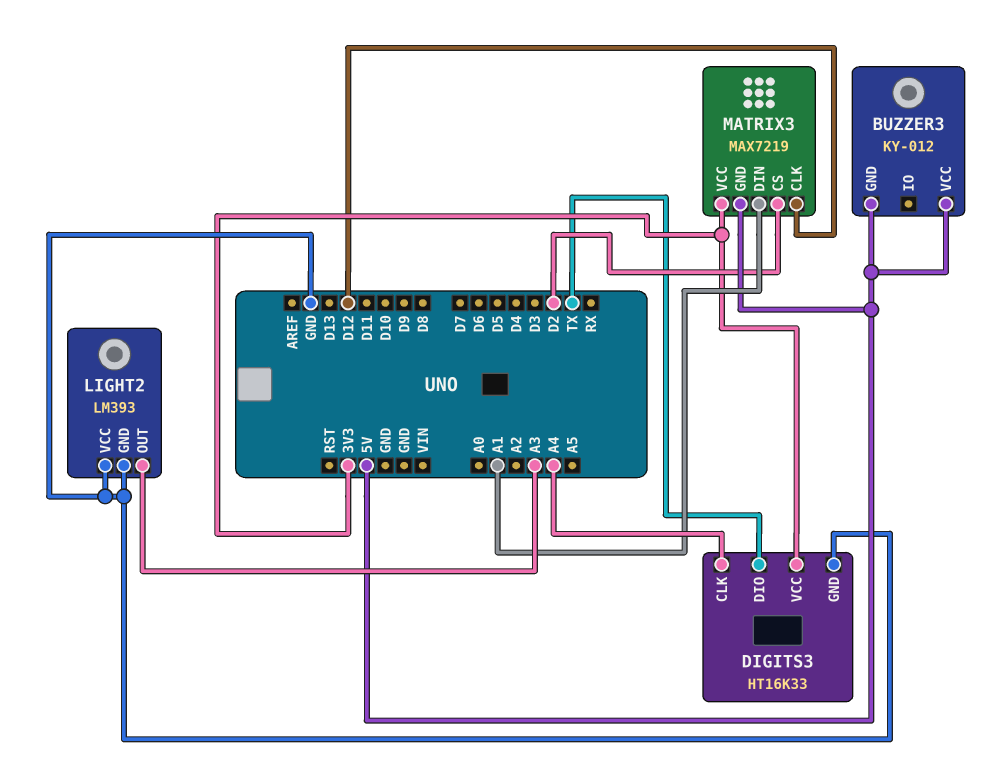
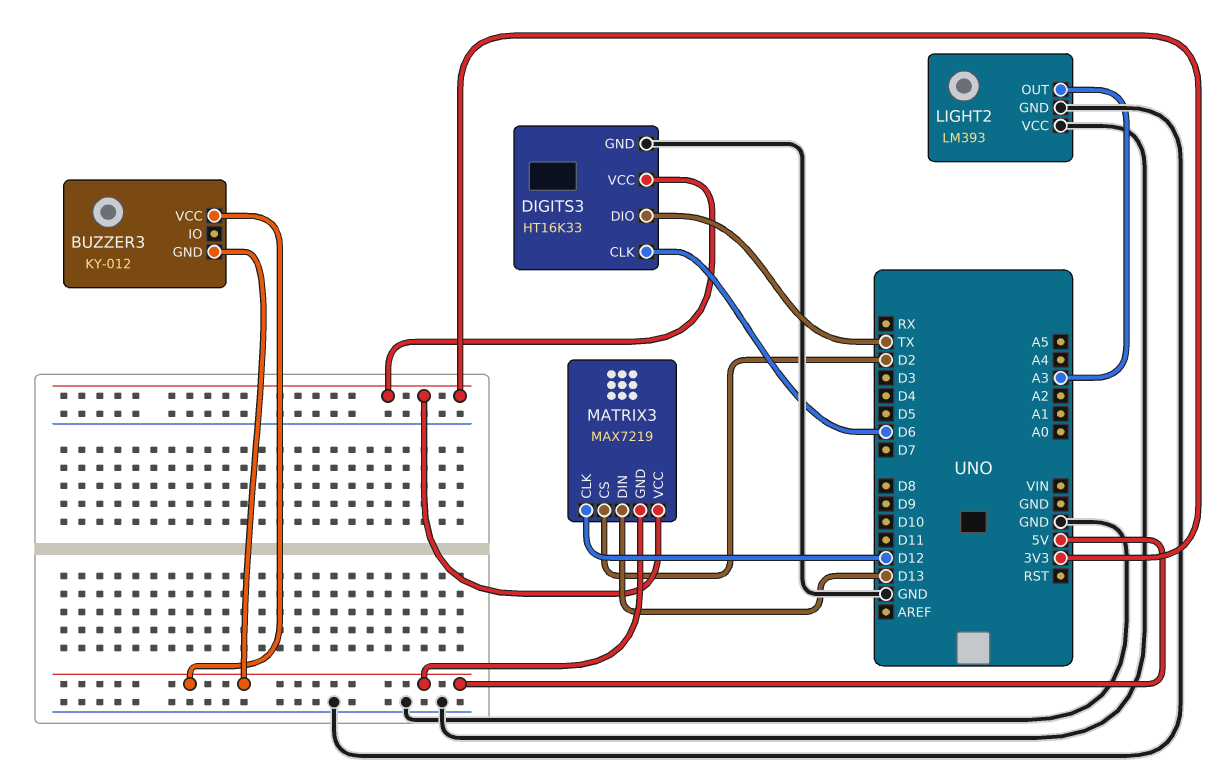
DIGITS3 pin CLK: A4 -> D6
MATRIX3 pin DIN: A1 -> D13

